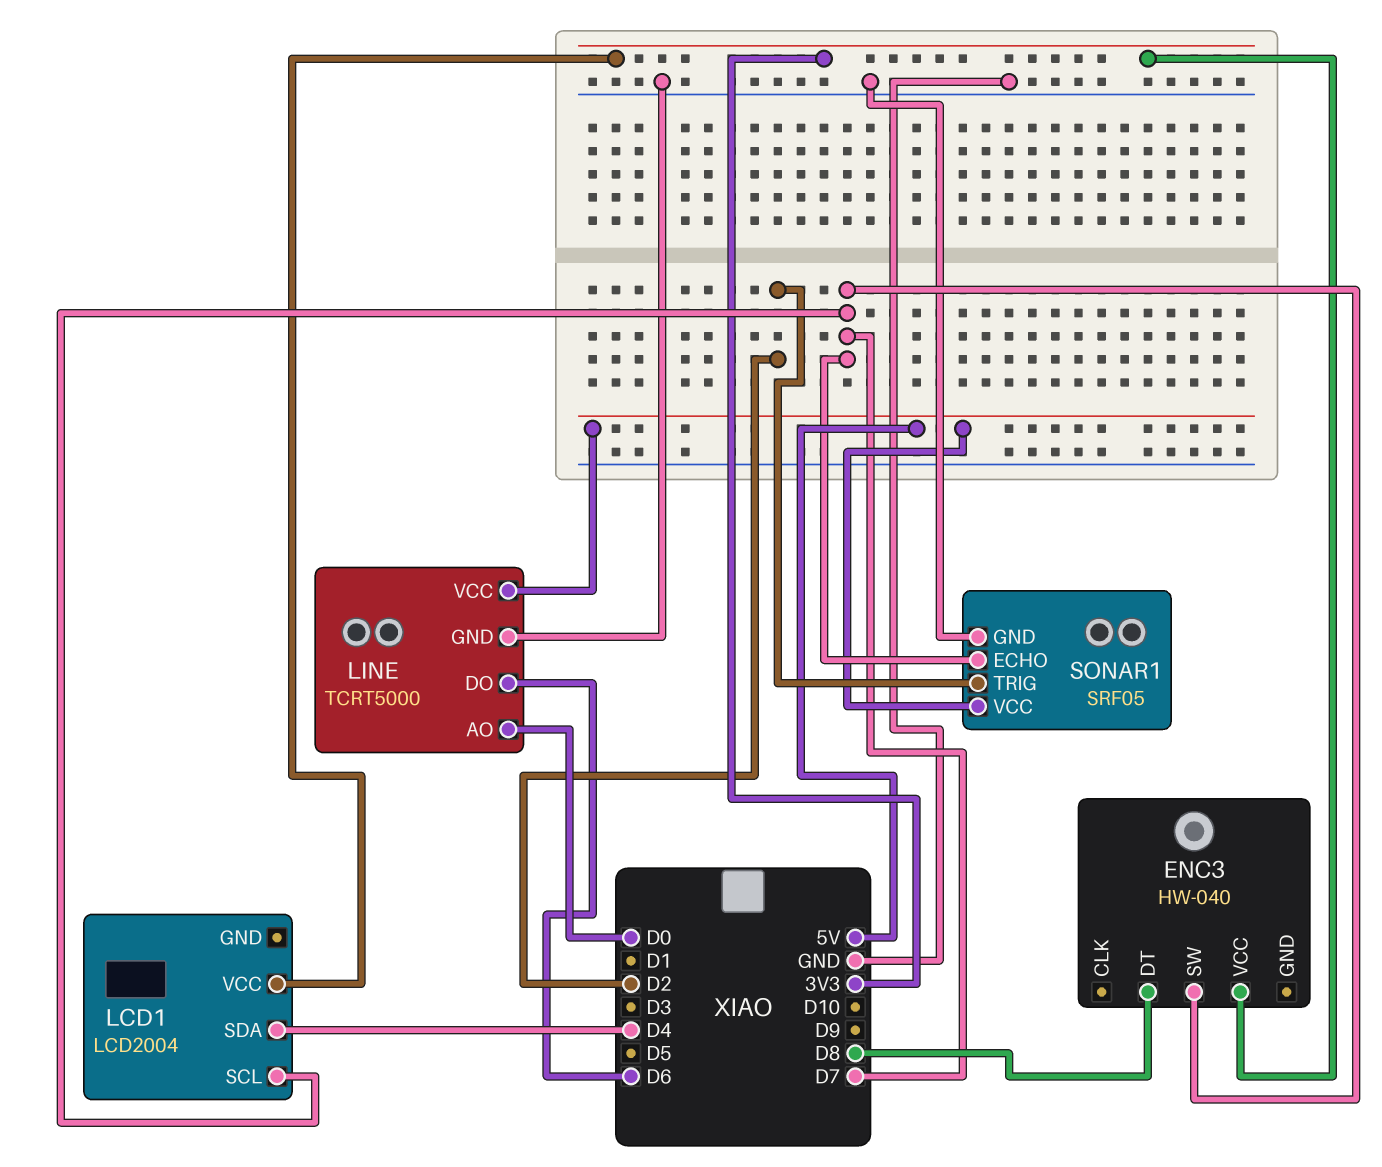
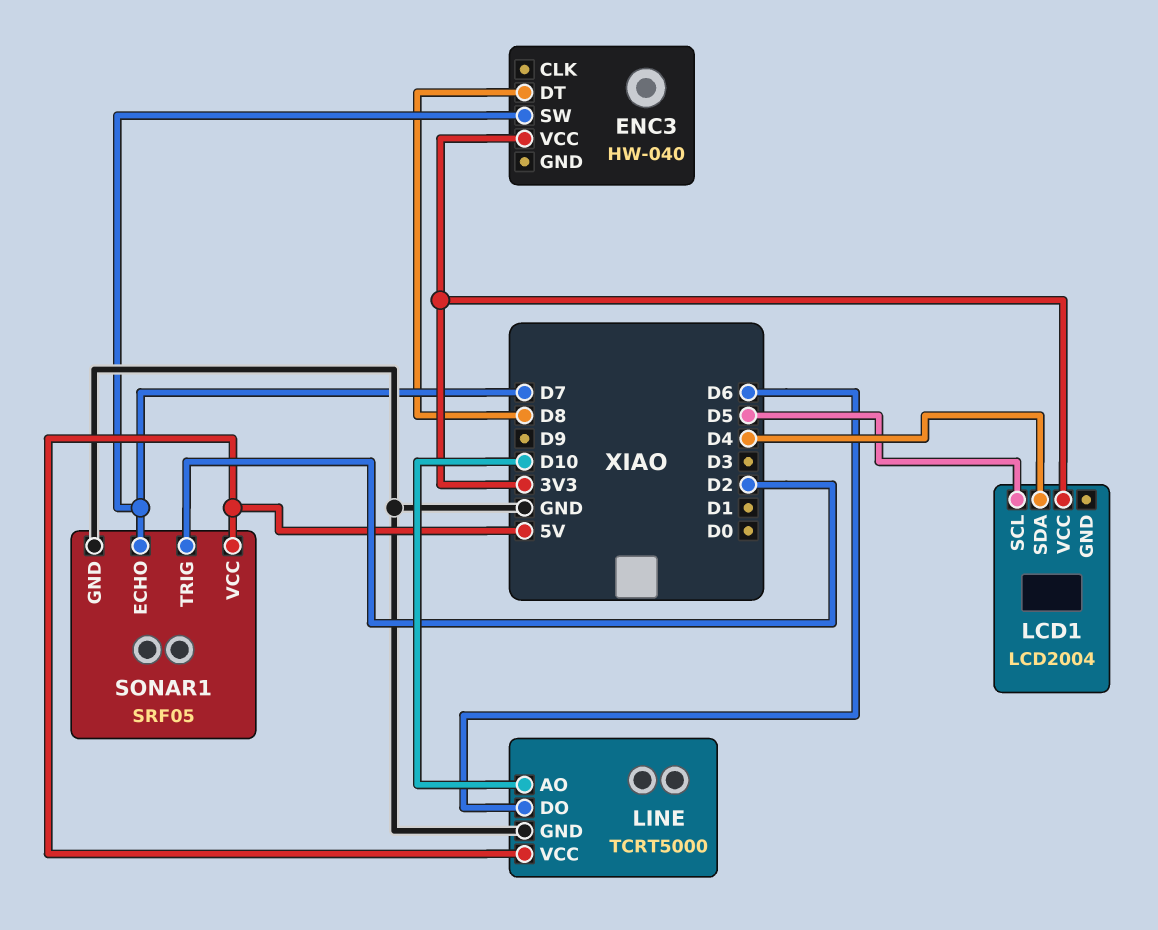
LCD1 pin SCL: D7 -> D5
LINE pin AO: D0 -> D10

